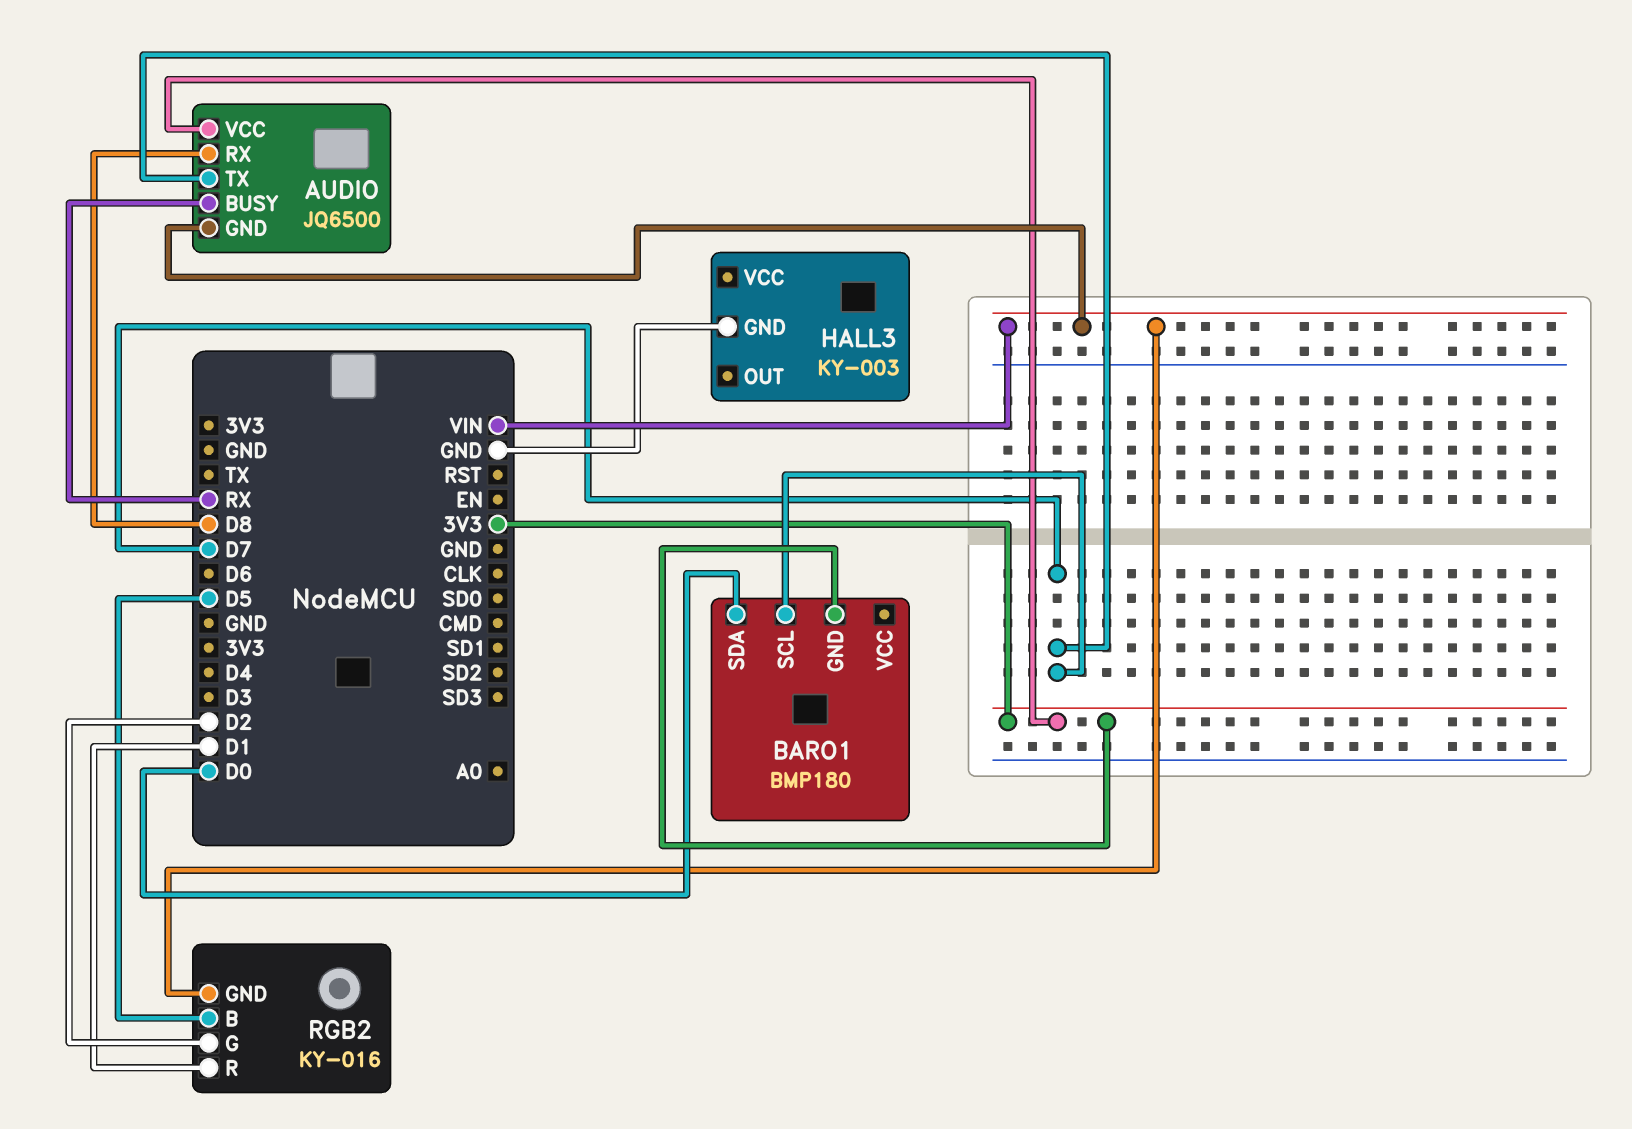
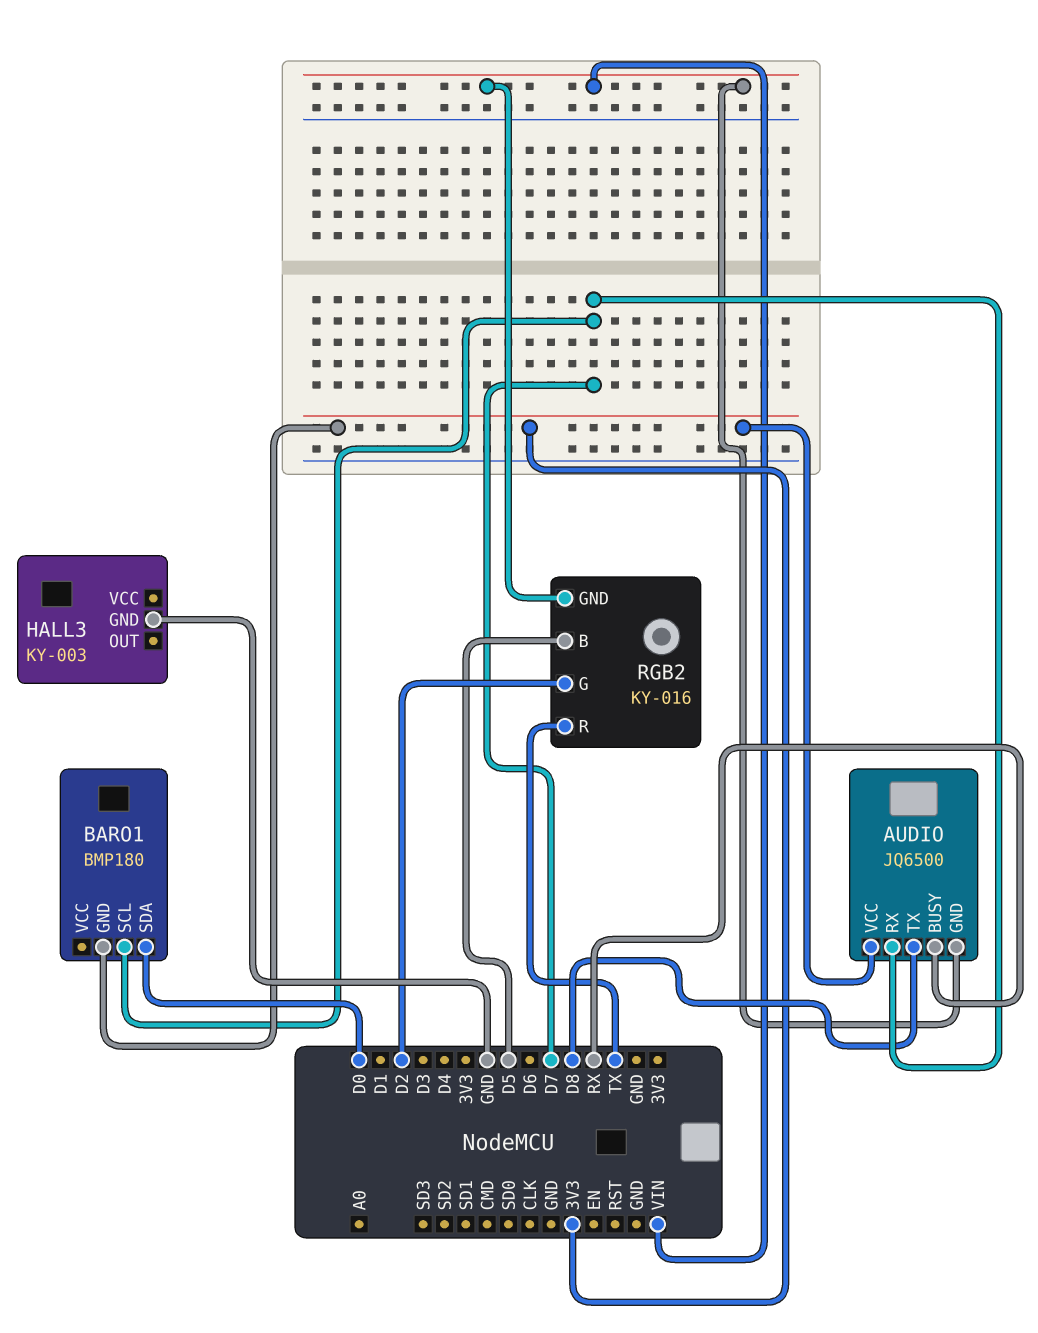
AUDIO pin RX: D8 -> D7
AUDIO pin TX: D7 -> D8
RGB2 pin R: D1 -> TX

